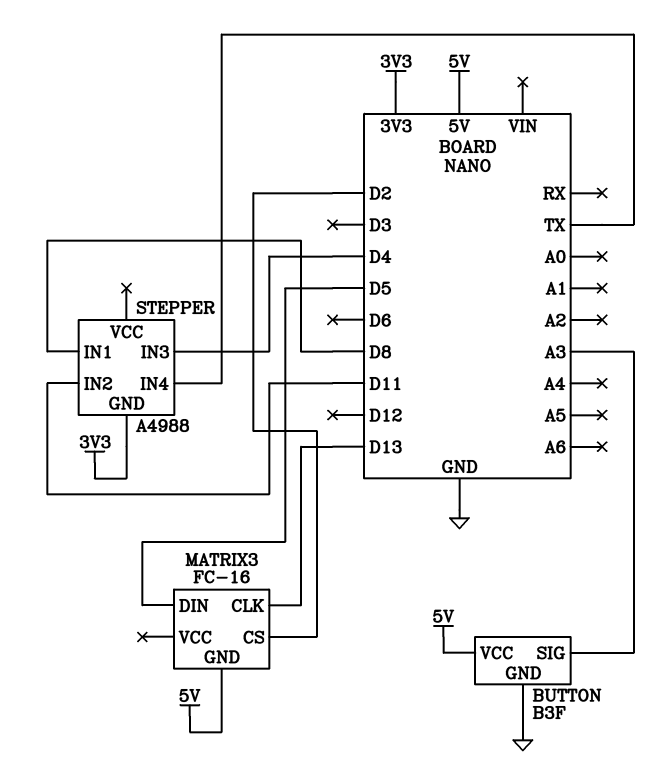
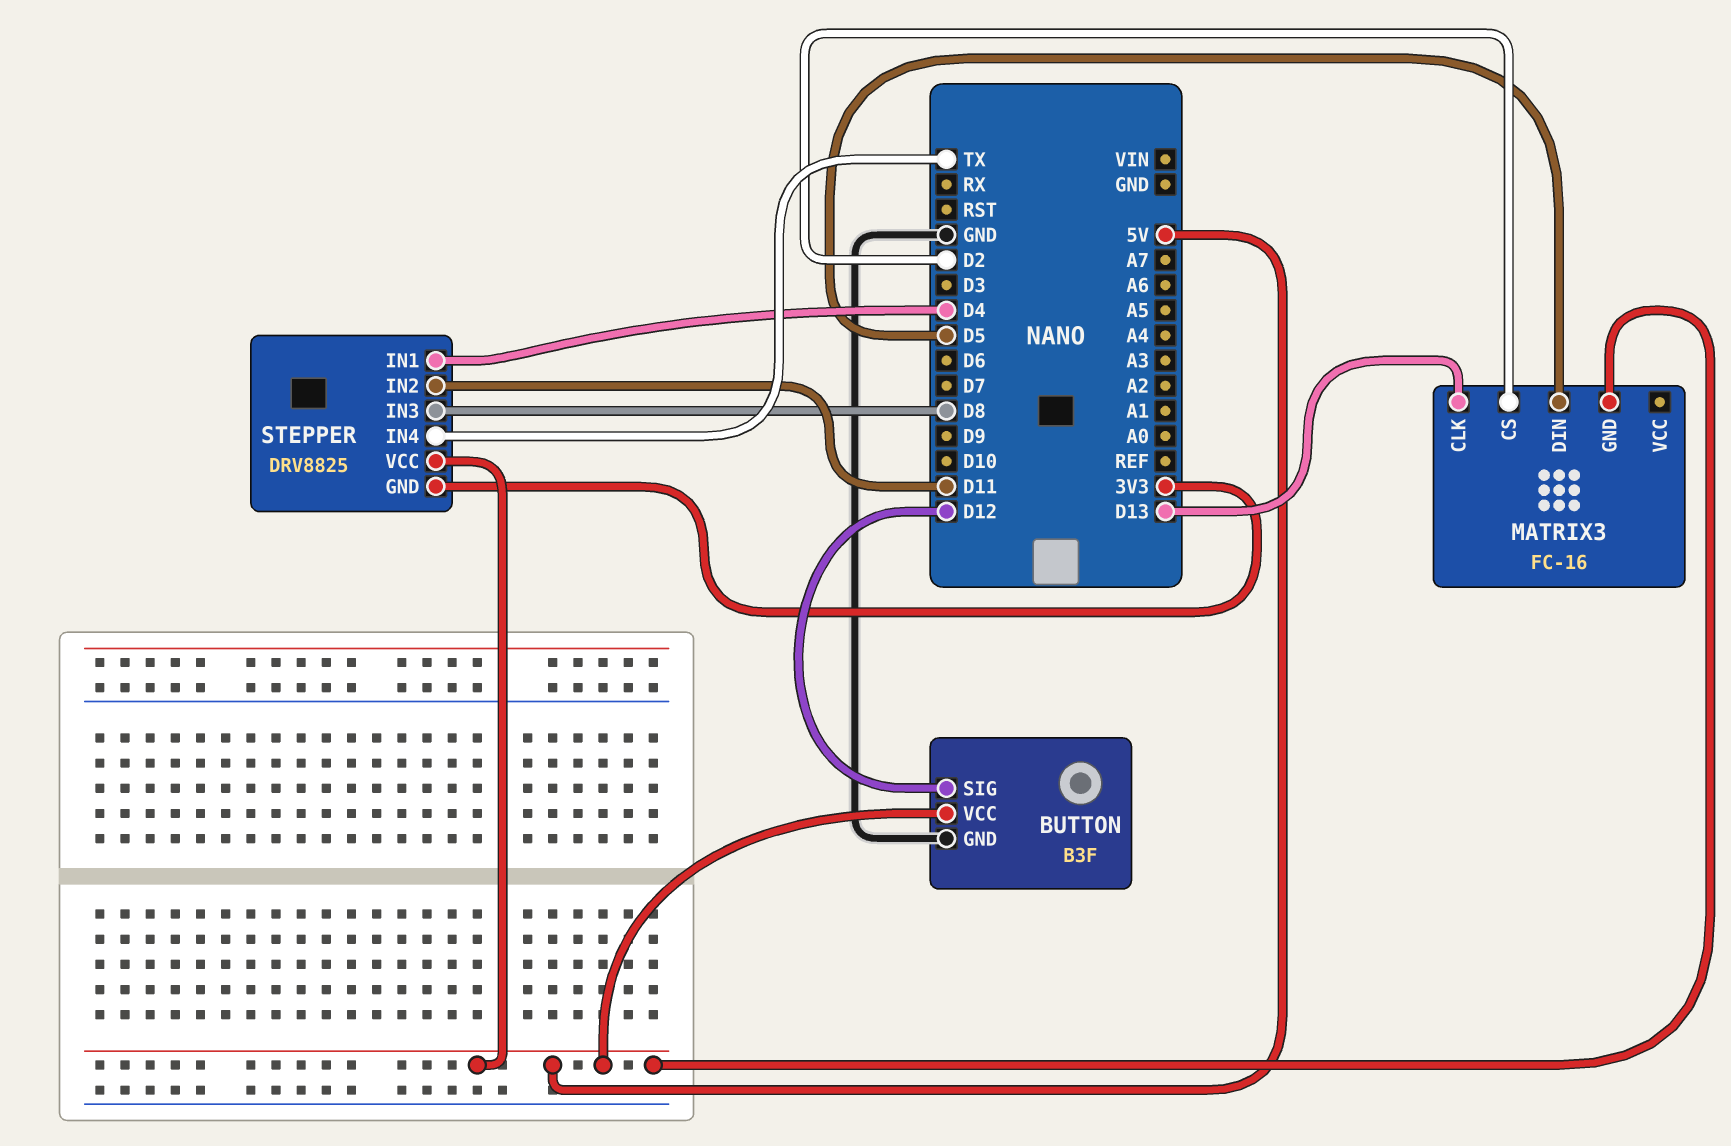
BUTTON pin SIG: A3 -> D12
STEPPER: A4988 -> DRV8825
STEPPER pin IN1: D8 -> D4
STEPPER pin IN3: D4 -> D8
STEPPER pin VCC: none -> 5V

